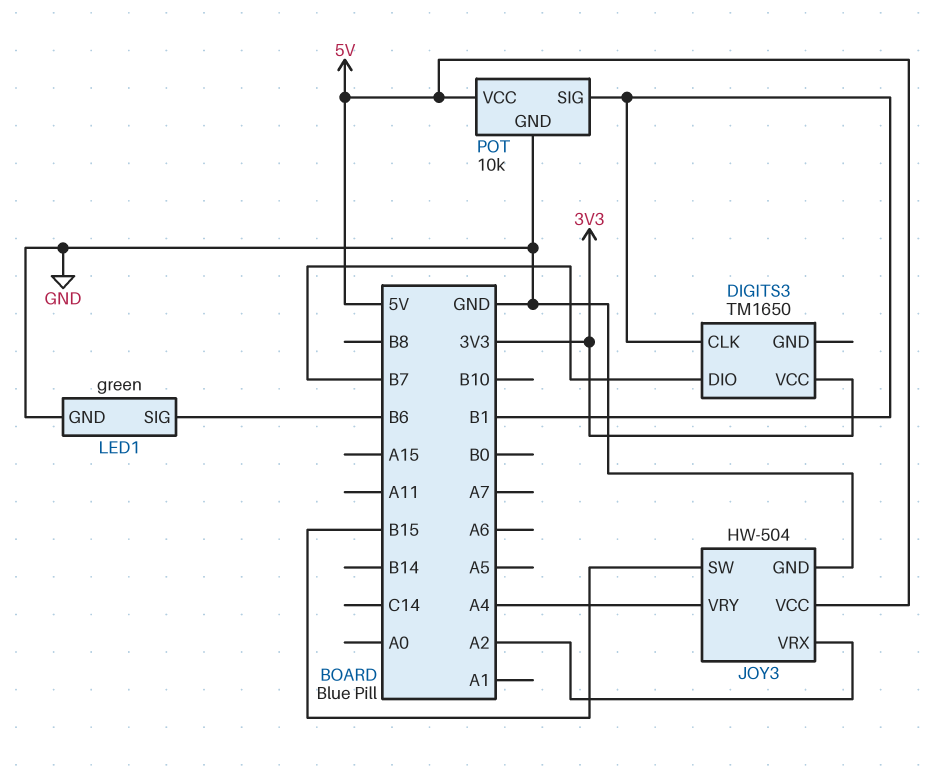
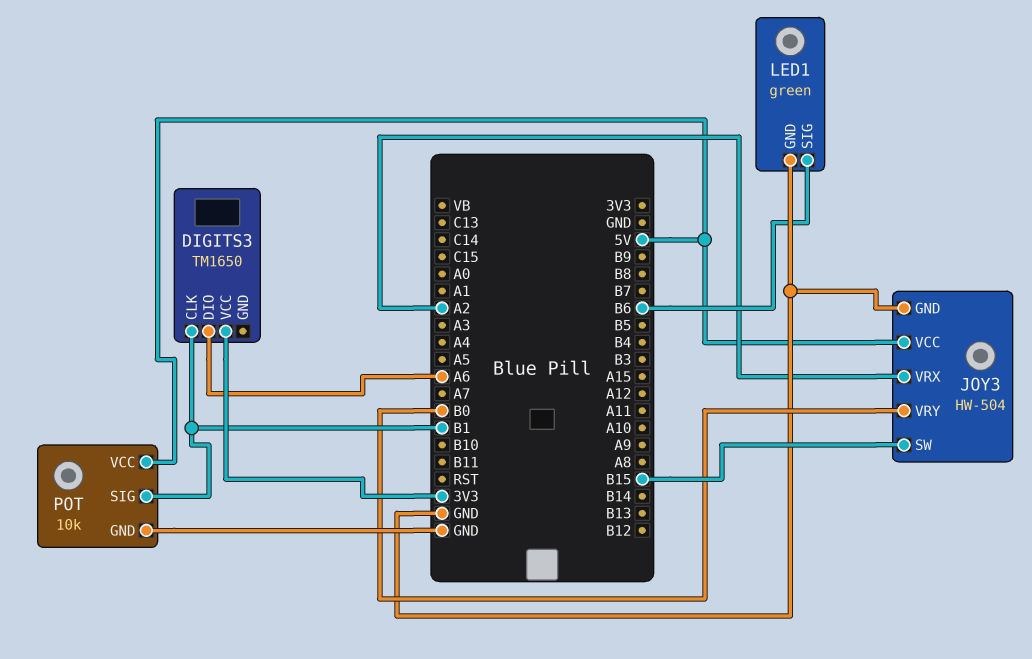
DIGITS3 pin DIO: B7 -> A6
JOY3 pin VRY: A4 -> B0

